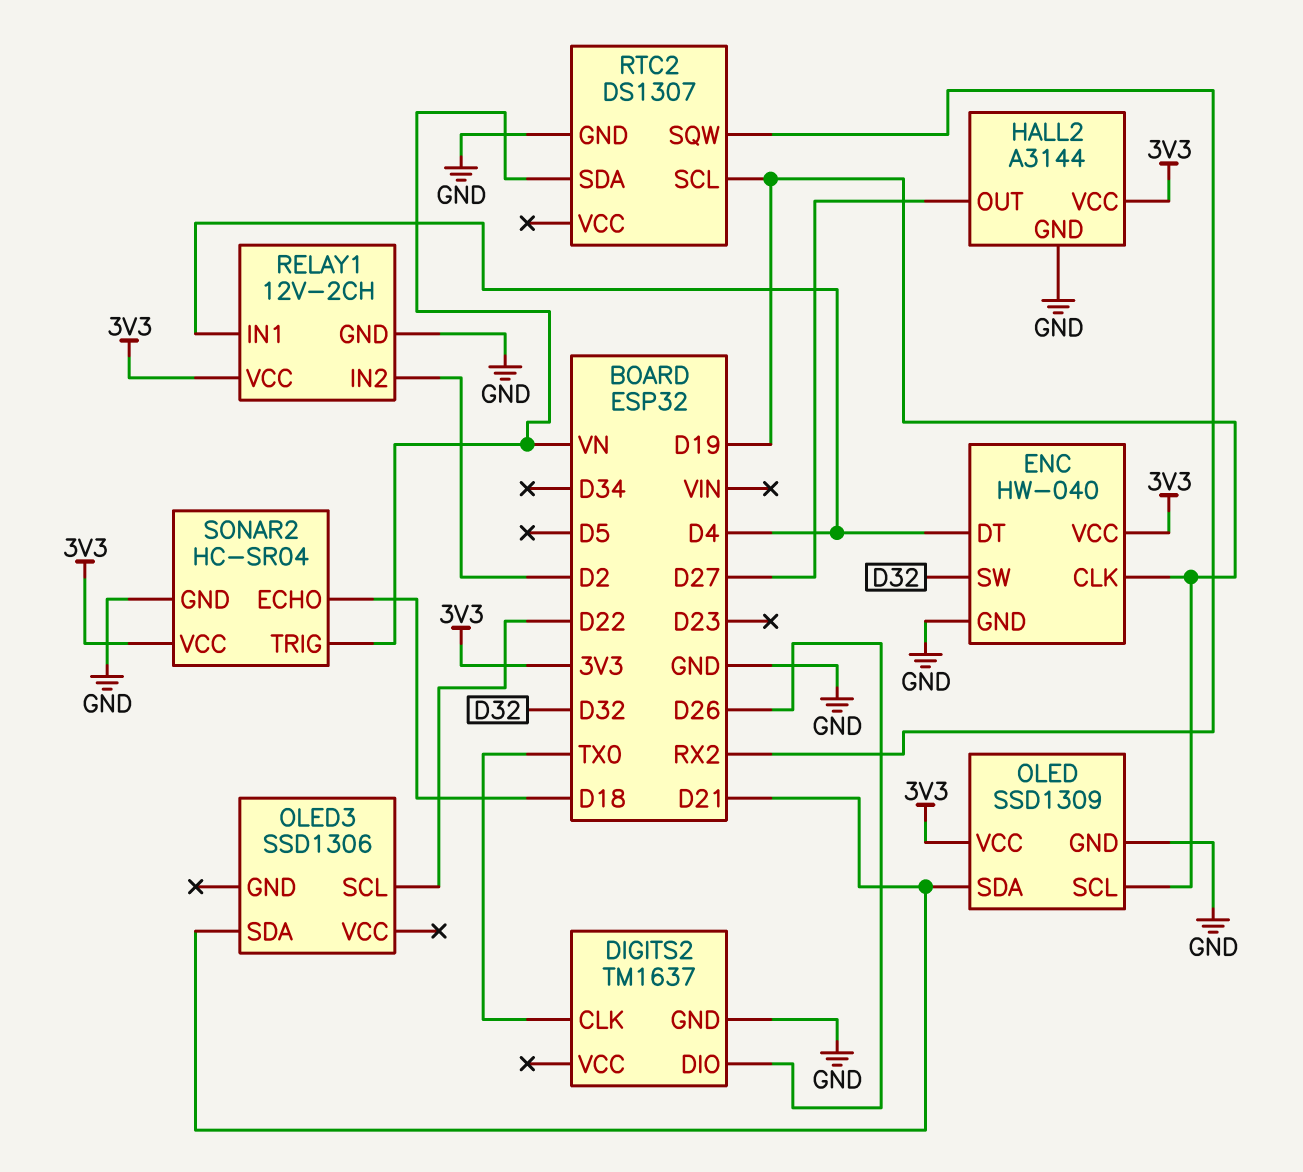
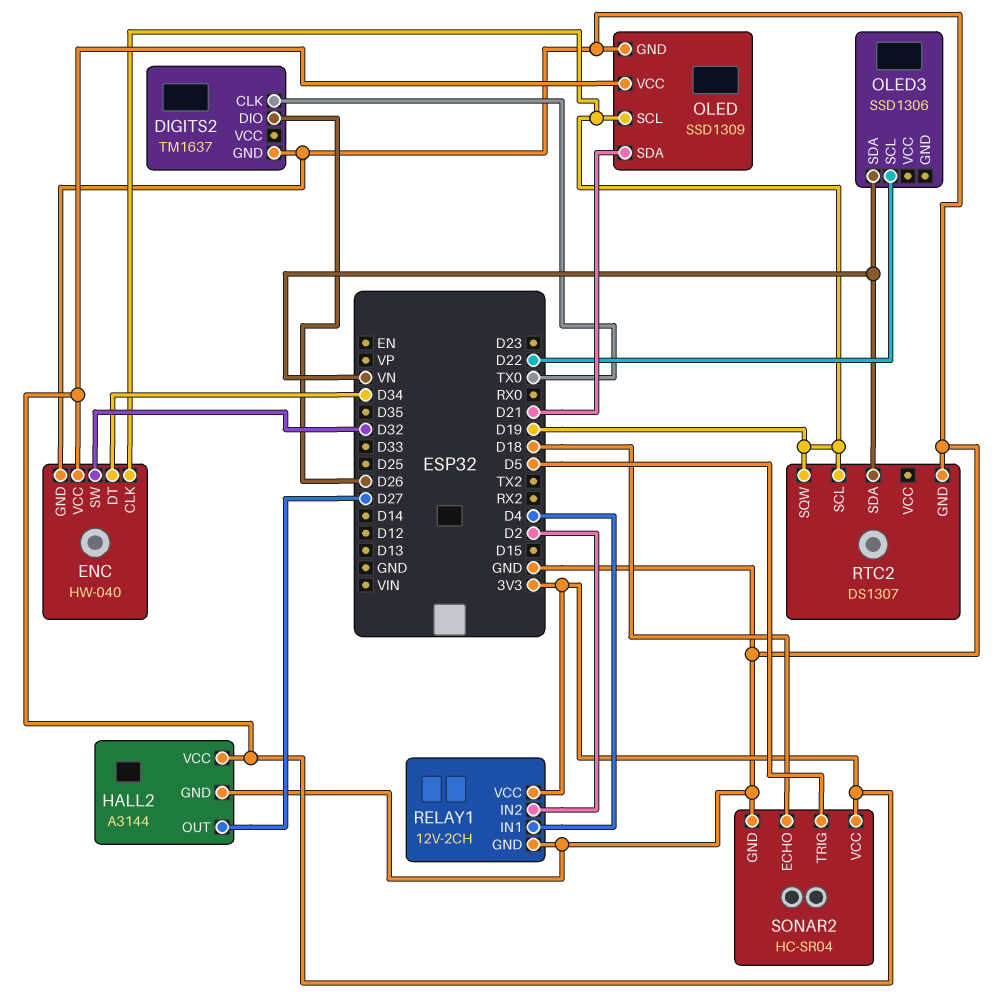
ENC pin DT: D4 -> D34
OLED3 pin SDA: D21 -> VN
RTC2 pin SQW: RX2 -> D19
SONAR2 pin TRIG: VN -> D5

